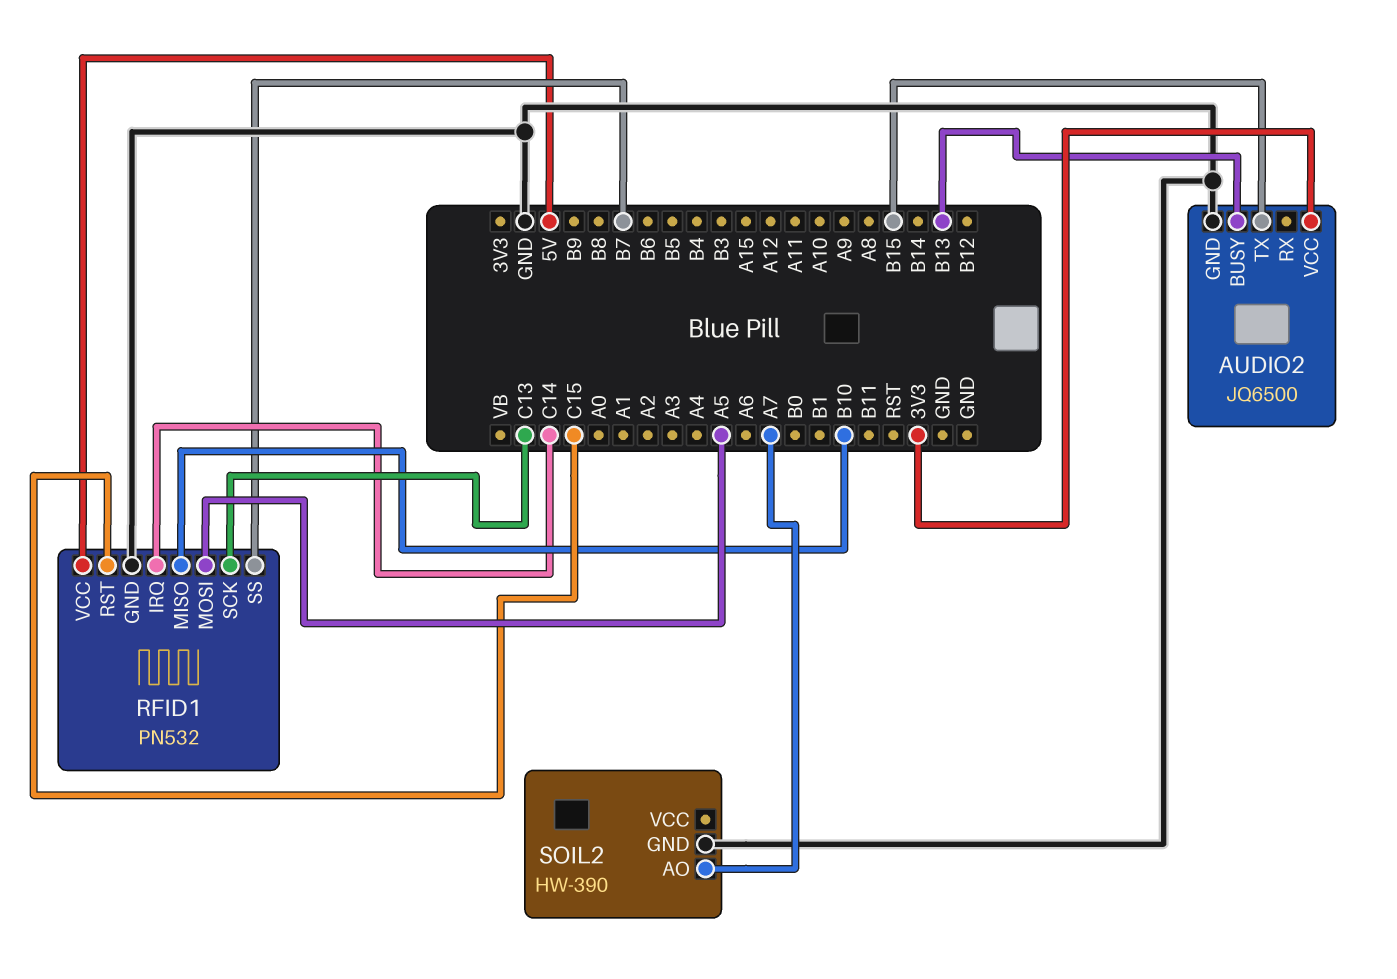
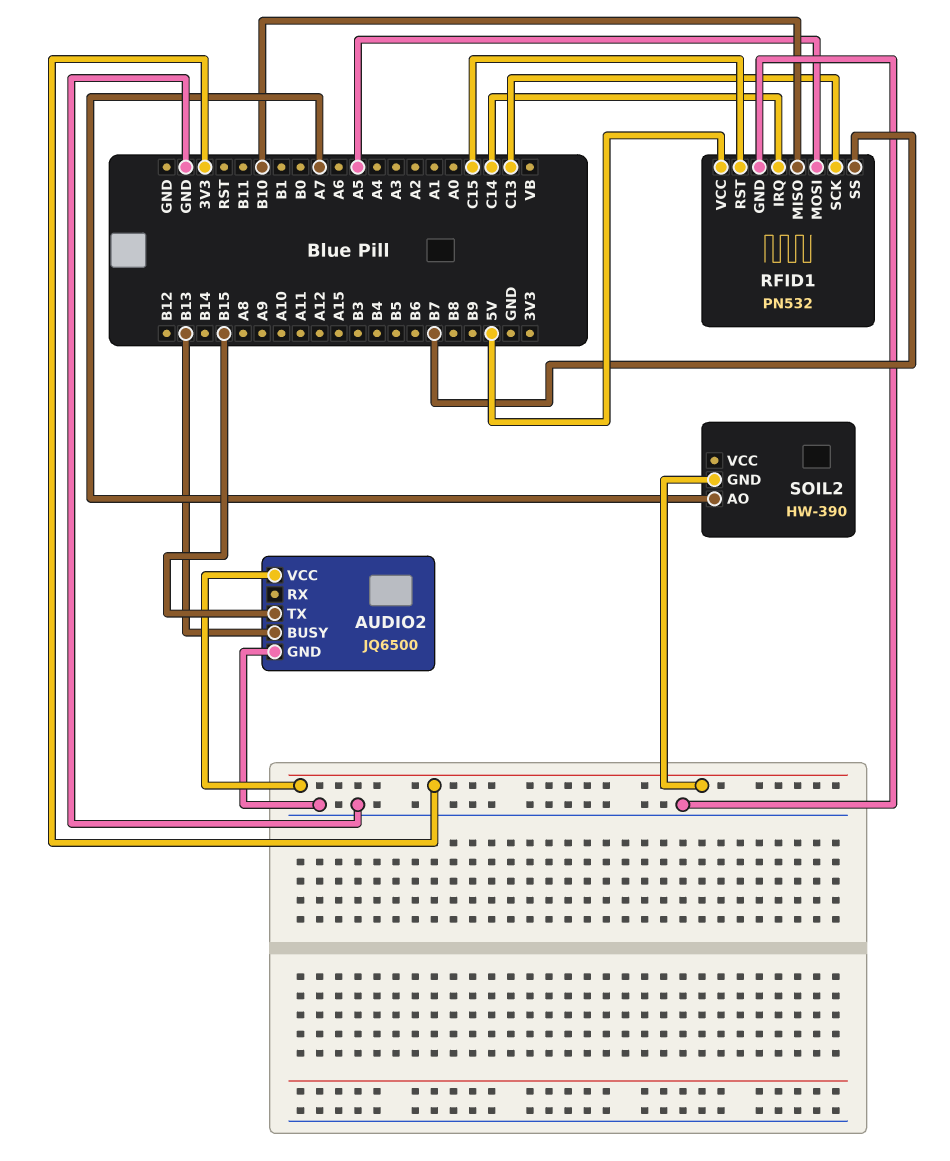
SOIL2 pin GND: GND -> 3V3

